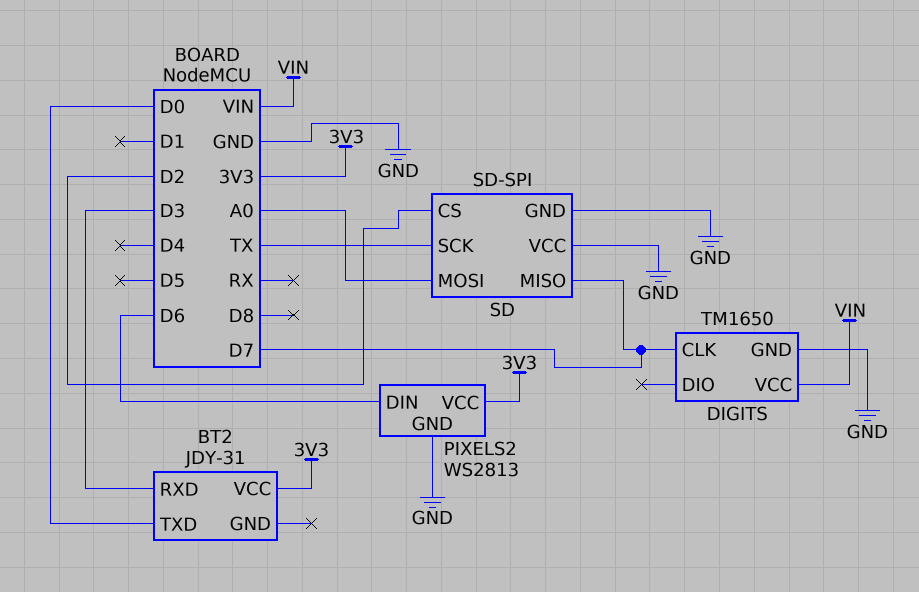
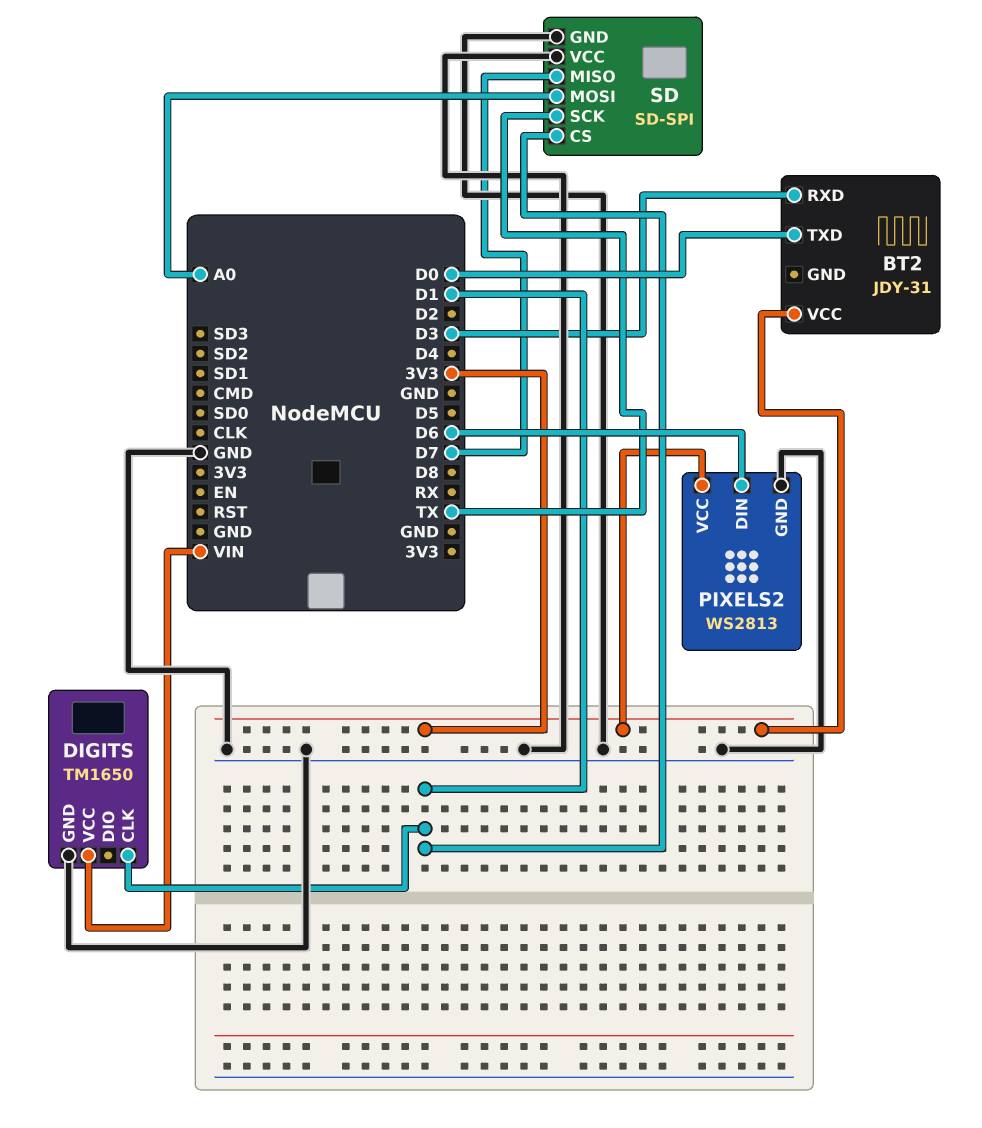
DIGITS pin CLK: D7 -> D1
SD pin CS: D2 -> D1

